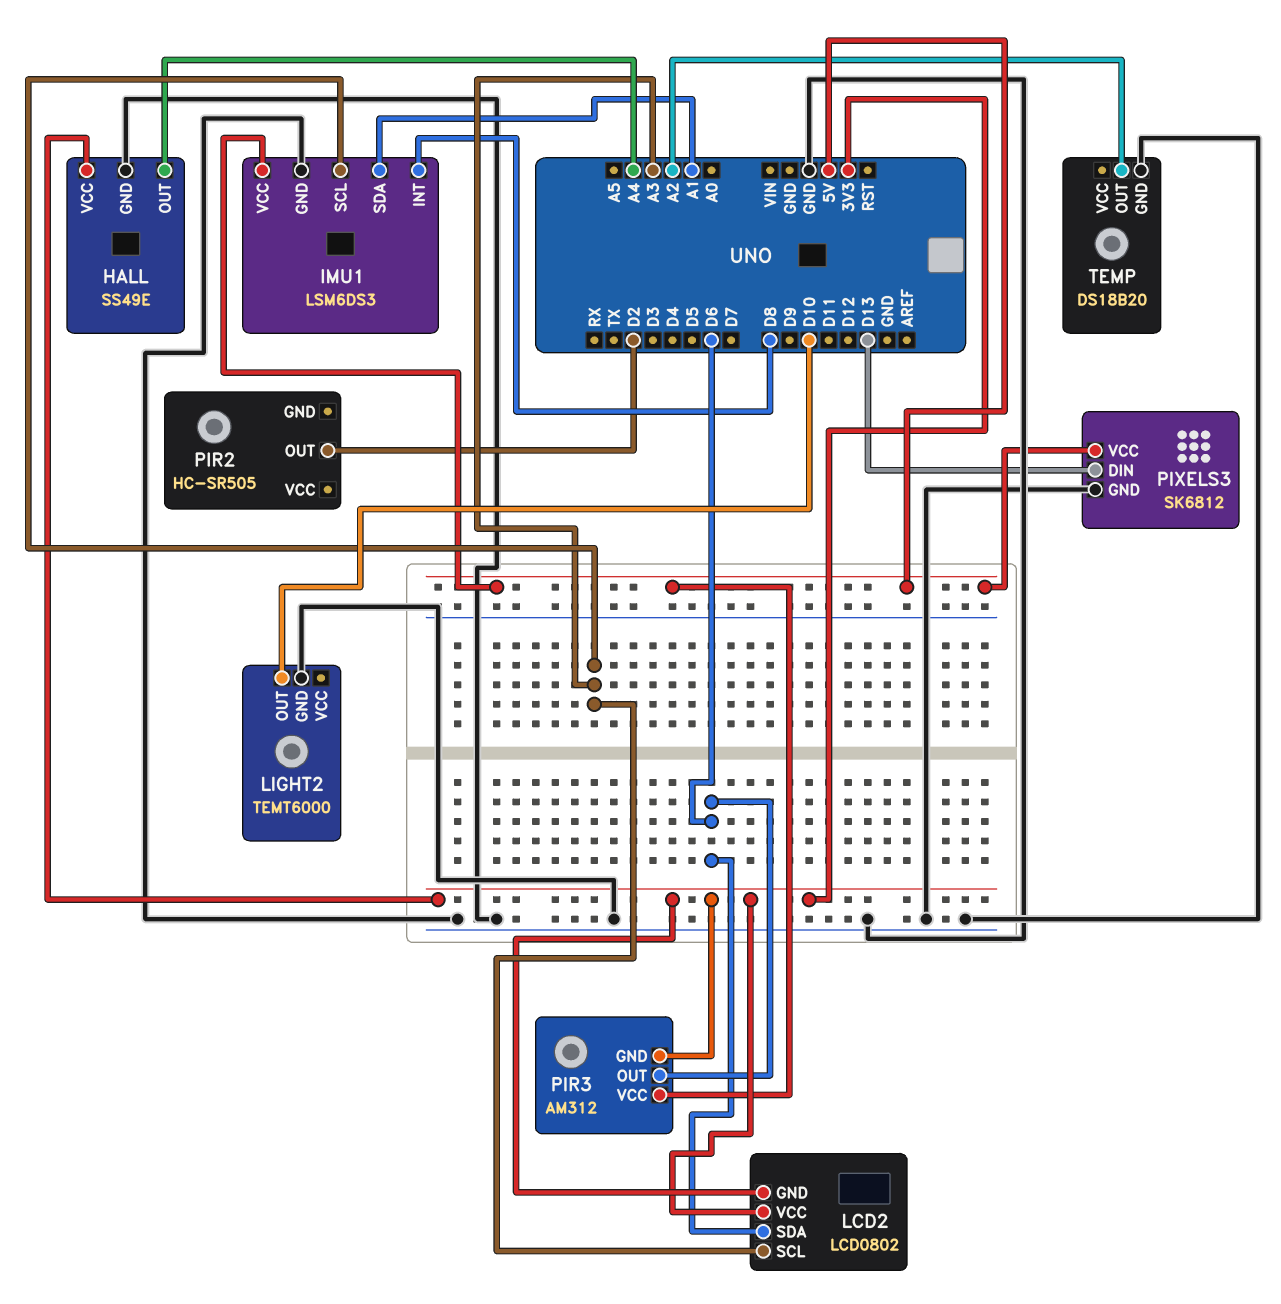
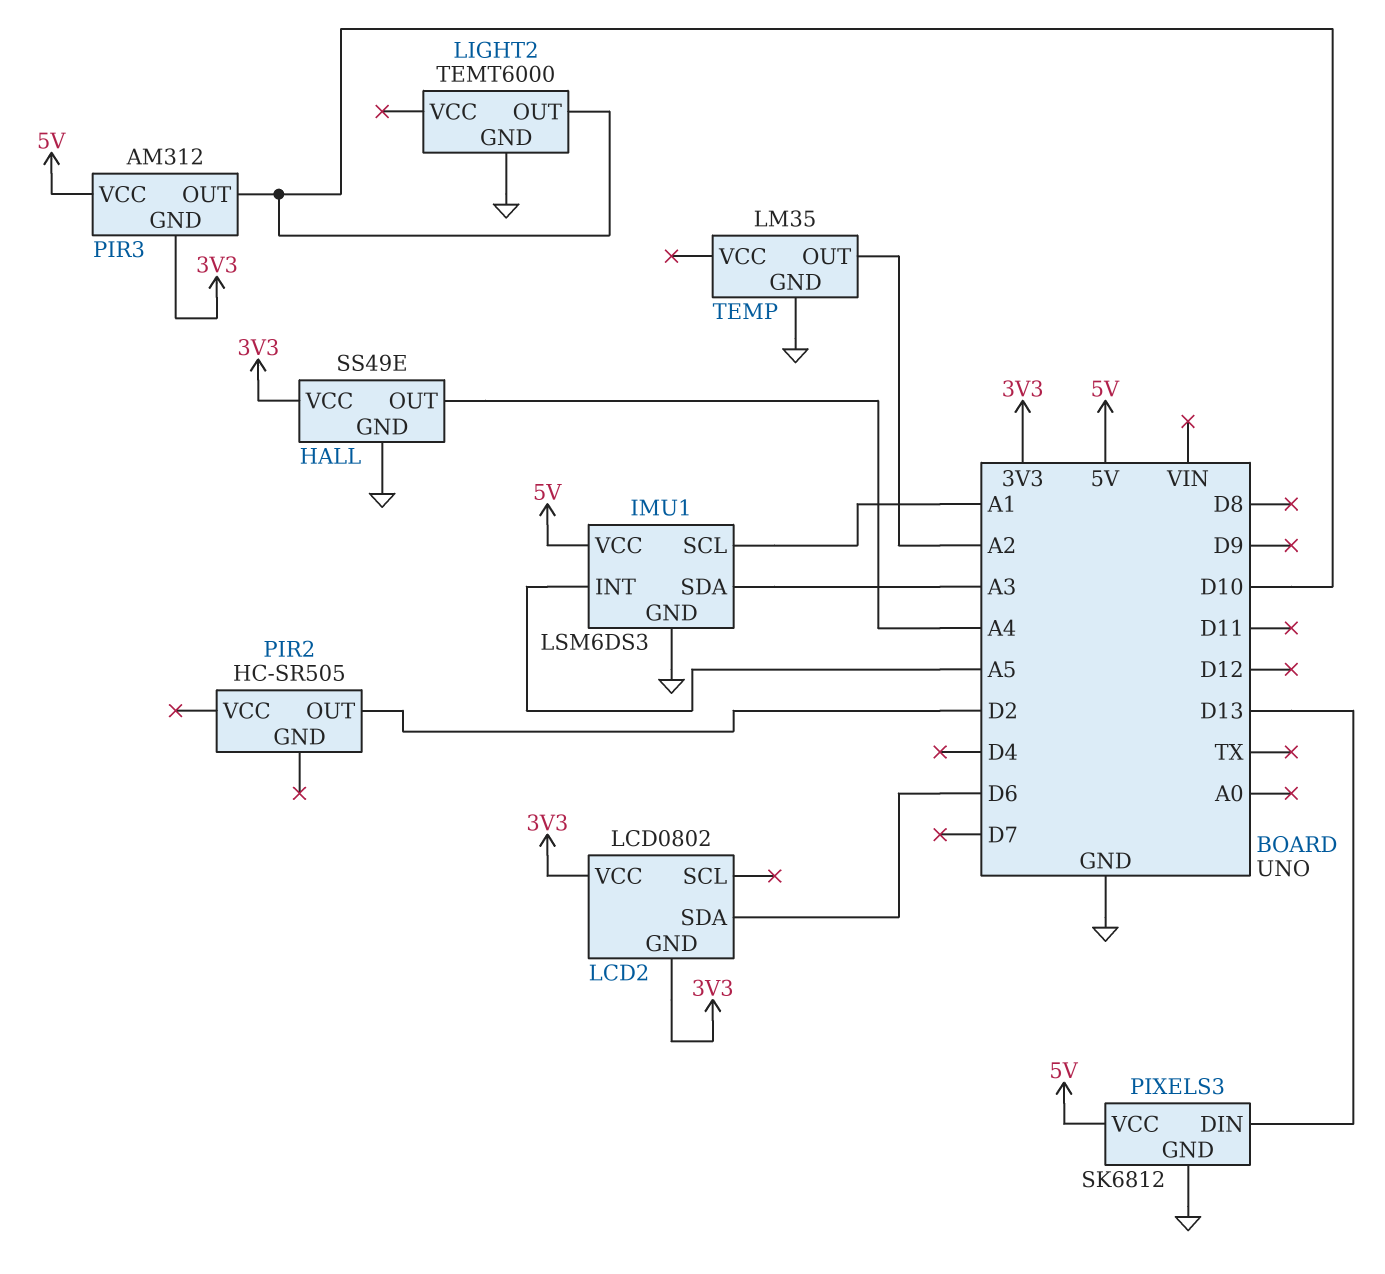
IMU1 pin INT: D8 -> A5
IMU1 pin SCL: A3 -> A1
IMU1 pin SDA: A1 -> A3
LCD2 pin SCL: A3 -> none
PIR3 pin OUT: D6 -> D10
TEMP: DS18B20 -> LM35

